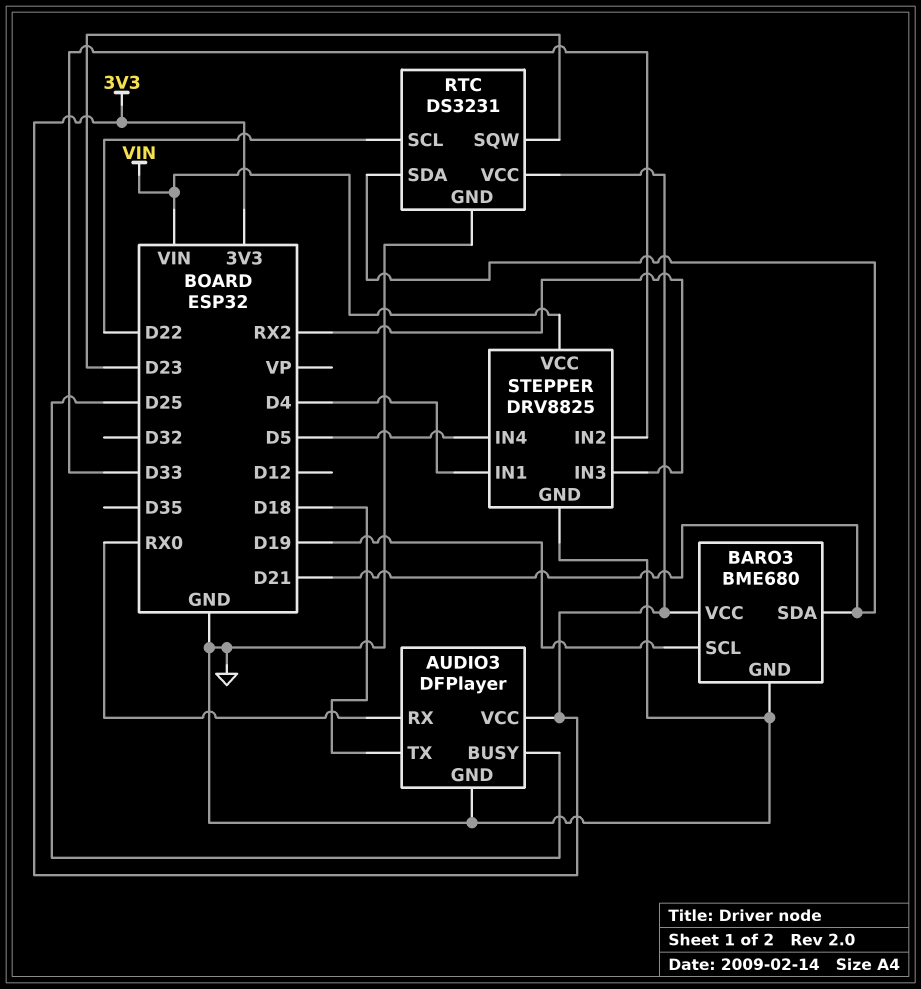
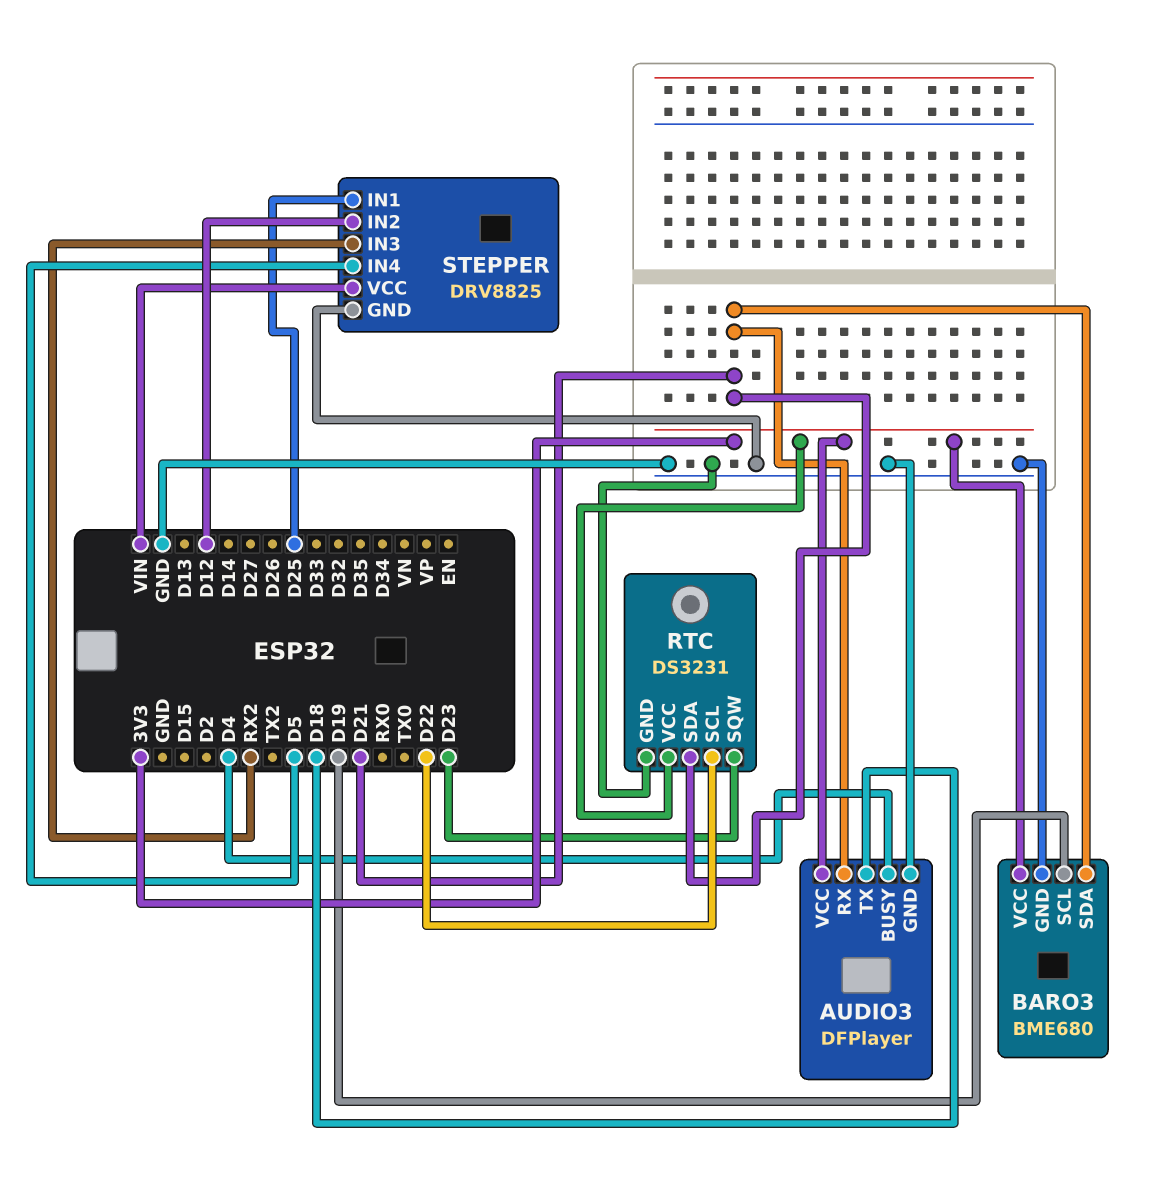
AUDIO3 pin BUSY: D25 -> D4
AUDIO3 pin RX: RX0 -> D21
STEPPER pin IN1: D4 -> D25
STEPPER pin IN2: D33 -> D12

